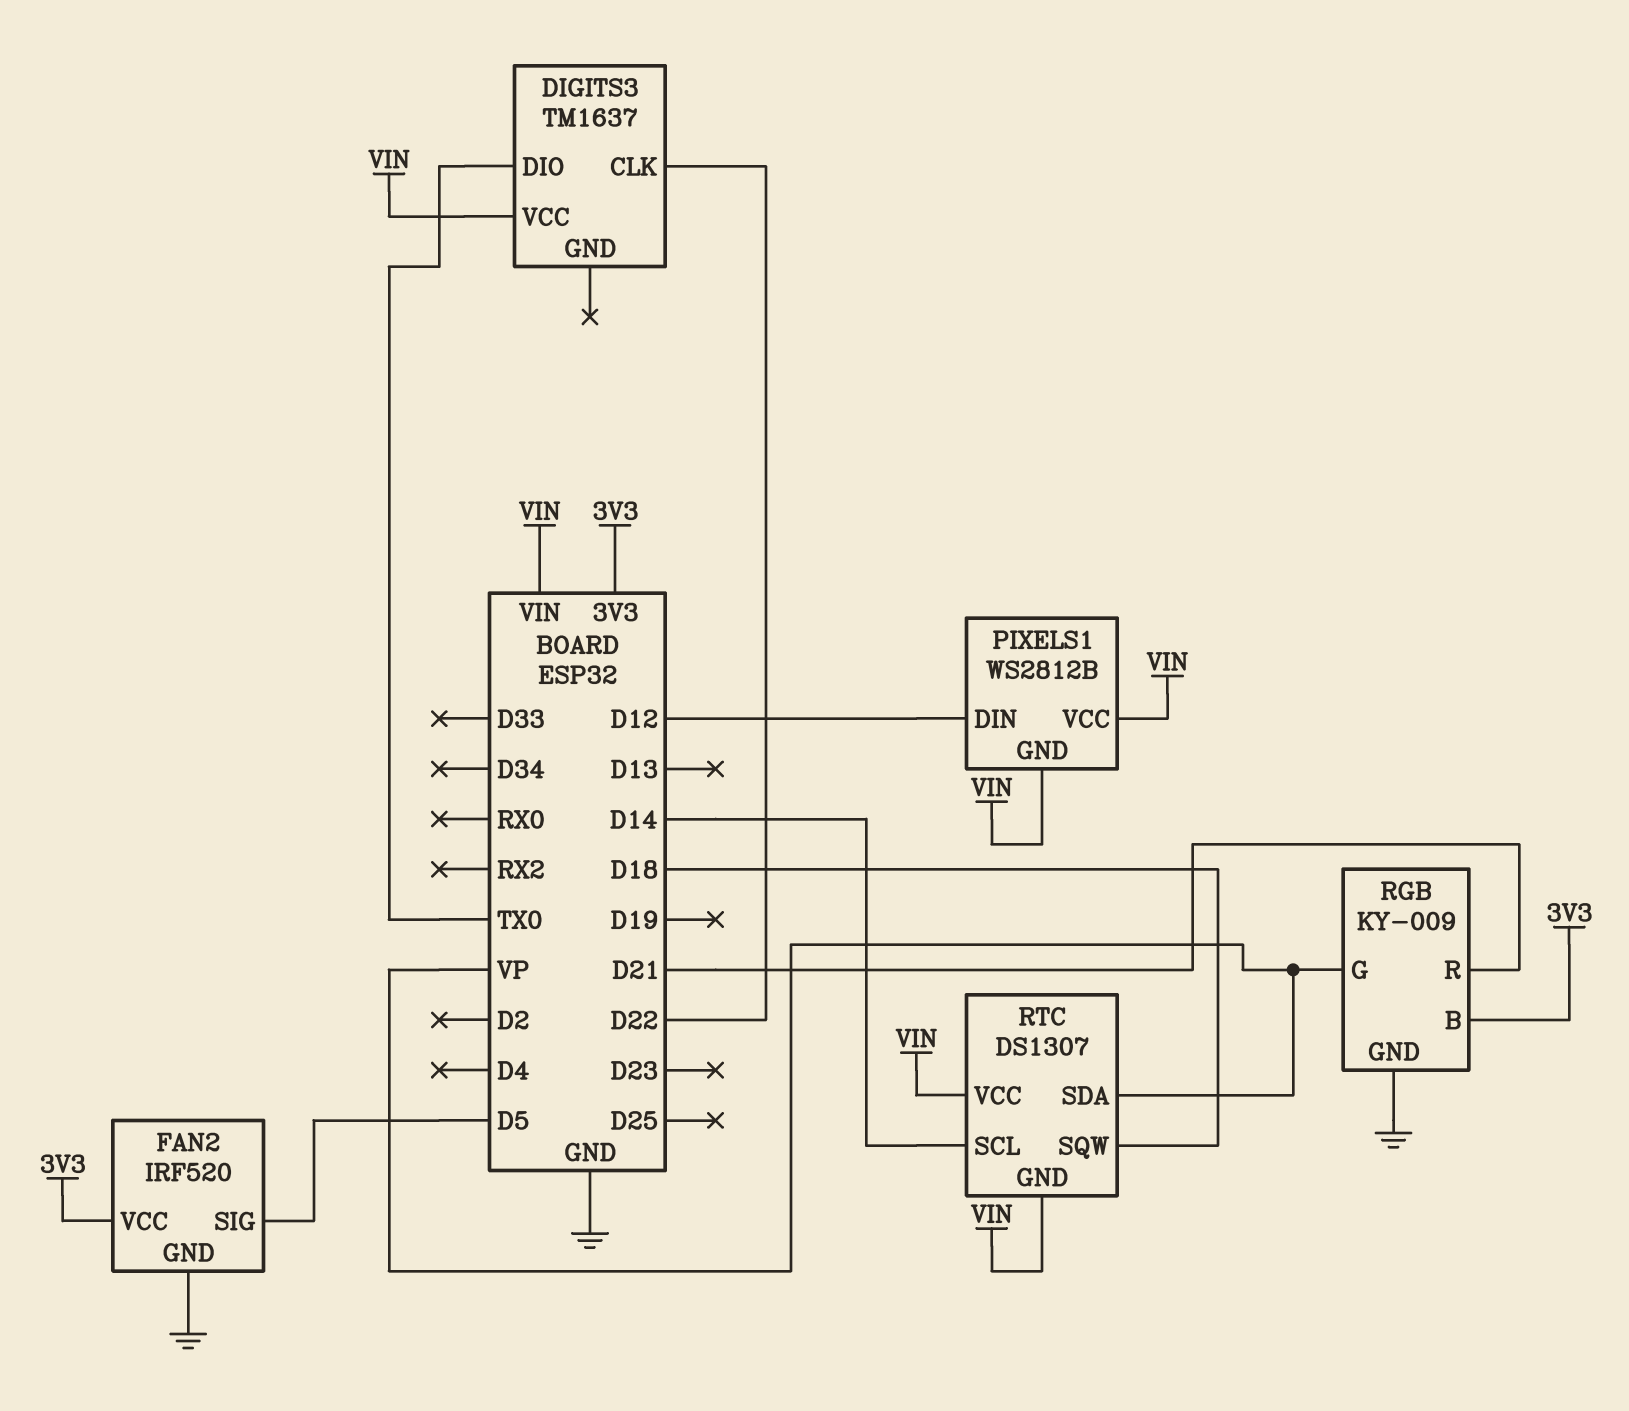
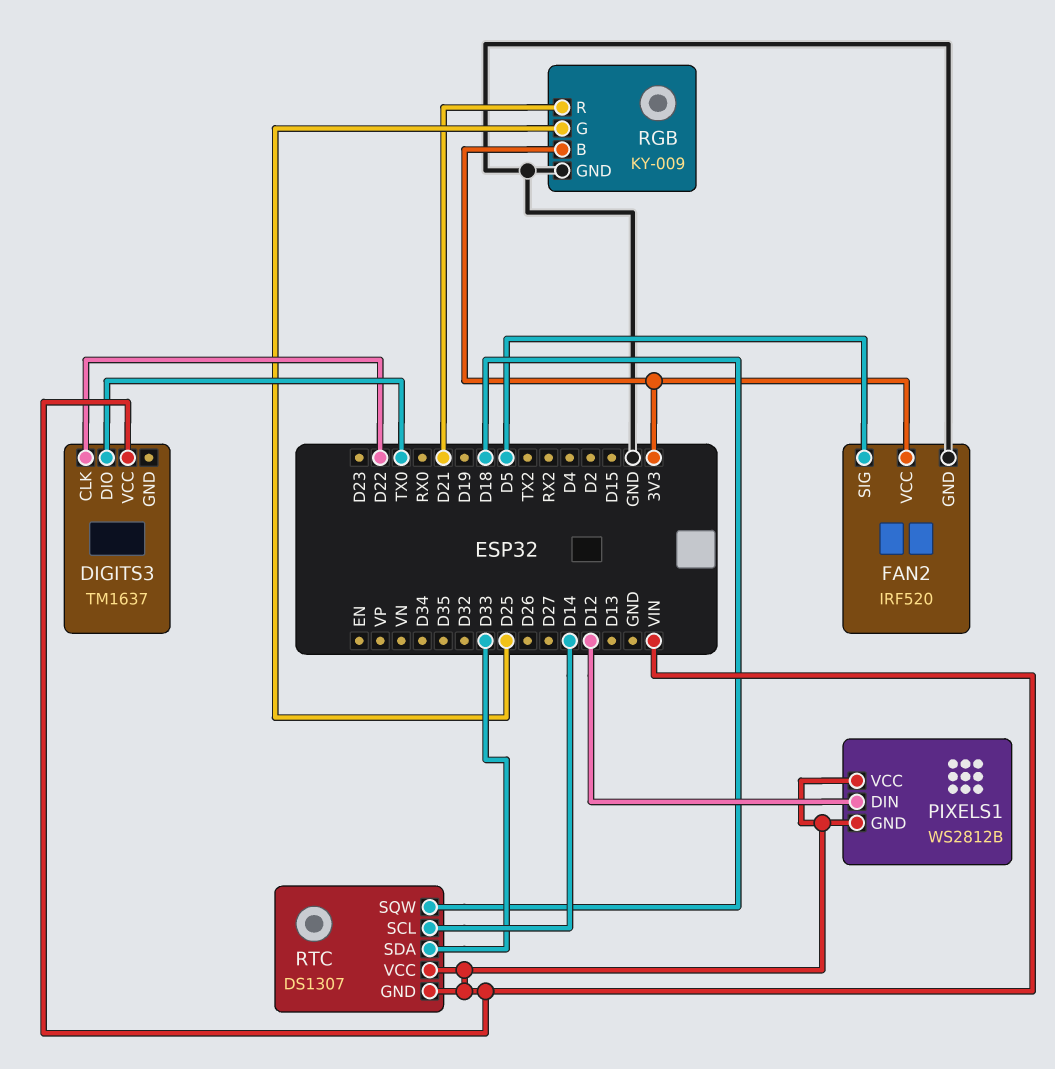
RGB pin G: VP -> D25
RTC pin SDA: VP -> D33

